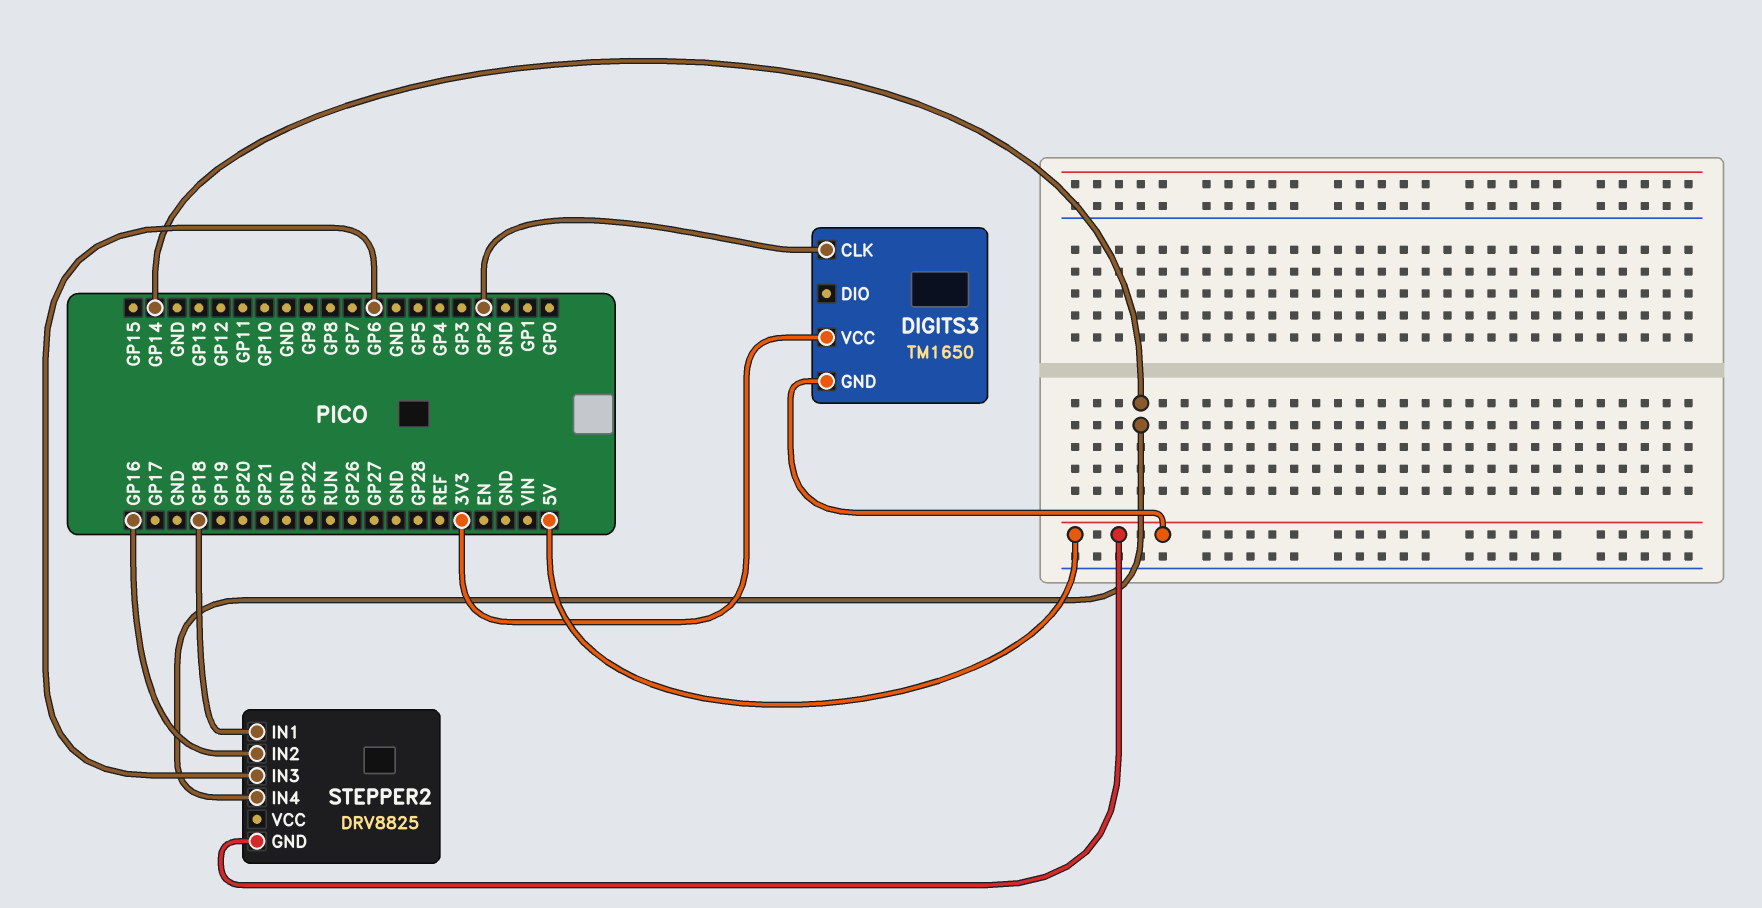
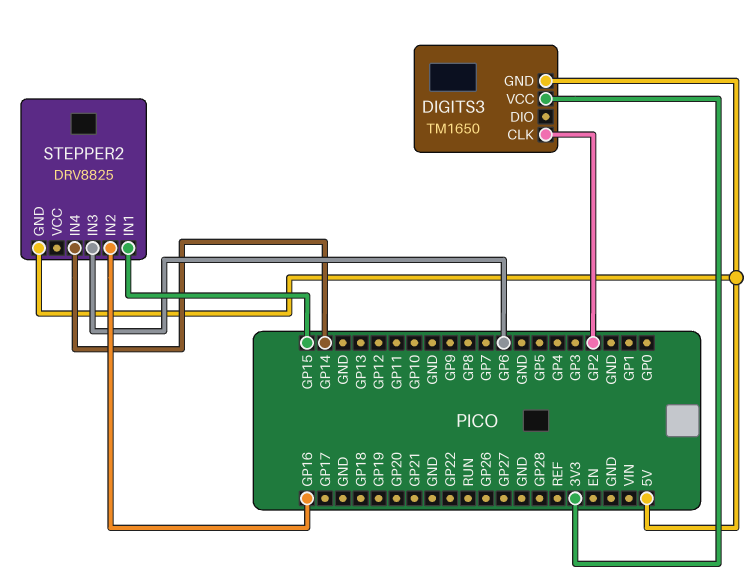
STEPPER2 pin IN1: GP18 -> GP15

